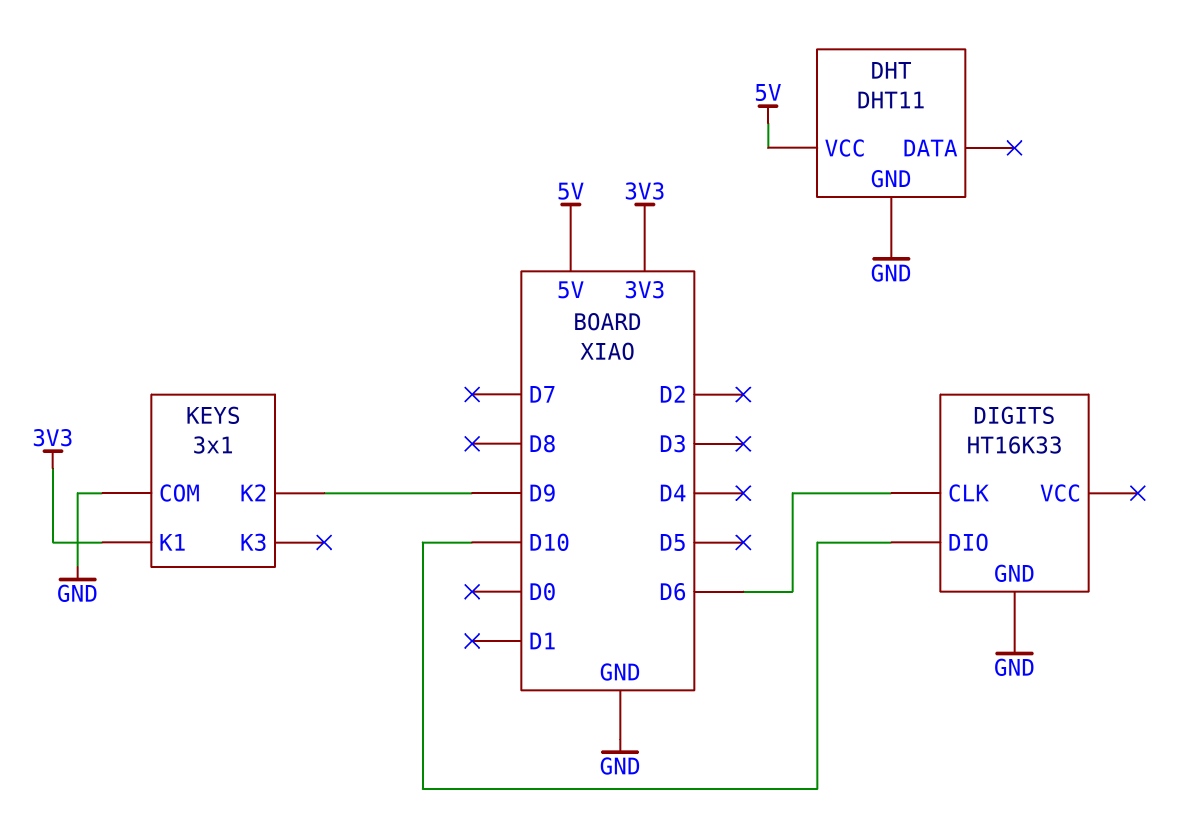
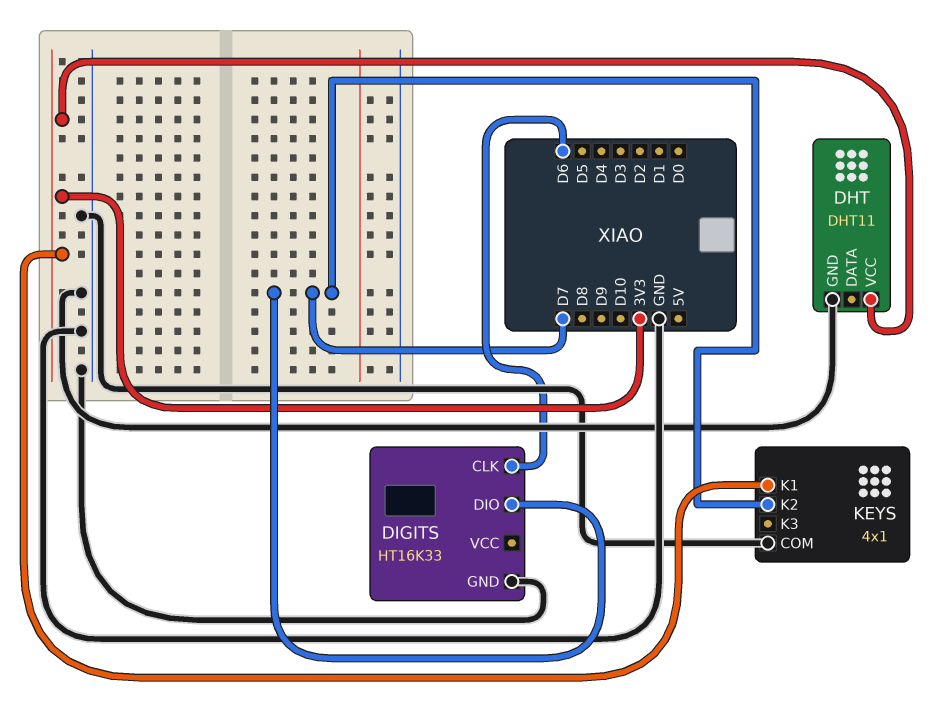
DHT pin VCC: 5V -> 3V3
DIGITS pin DIO: D10 -> D7
KEYS: 3x1 -> 4x1
KEYS pin K2: D9 -> D7

